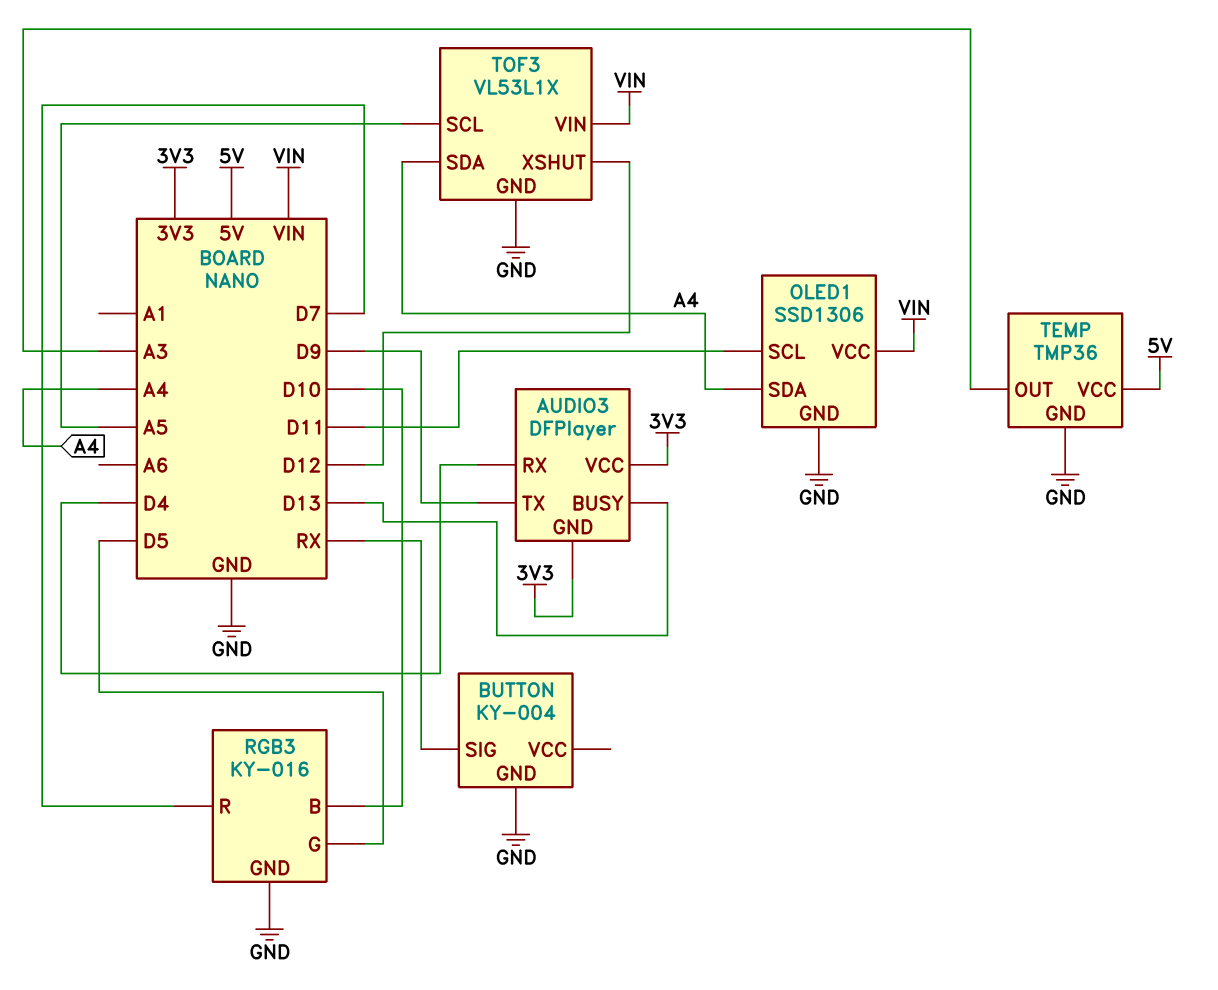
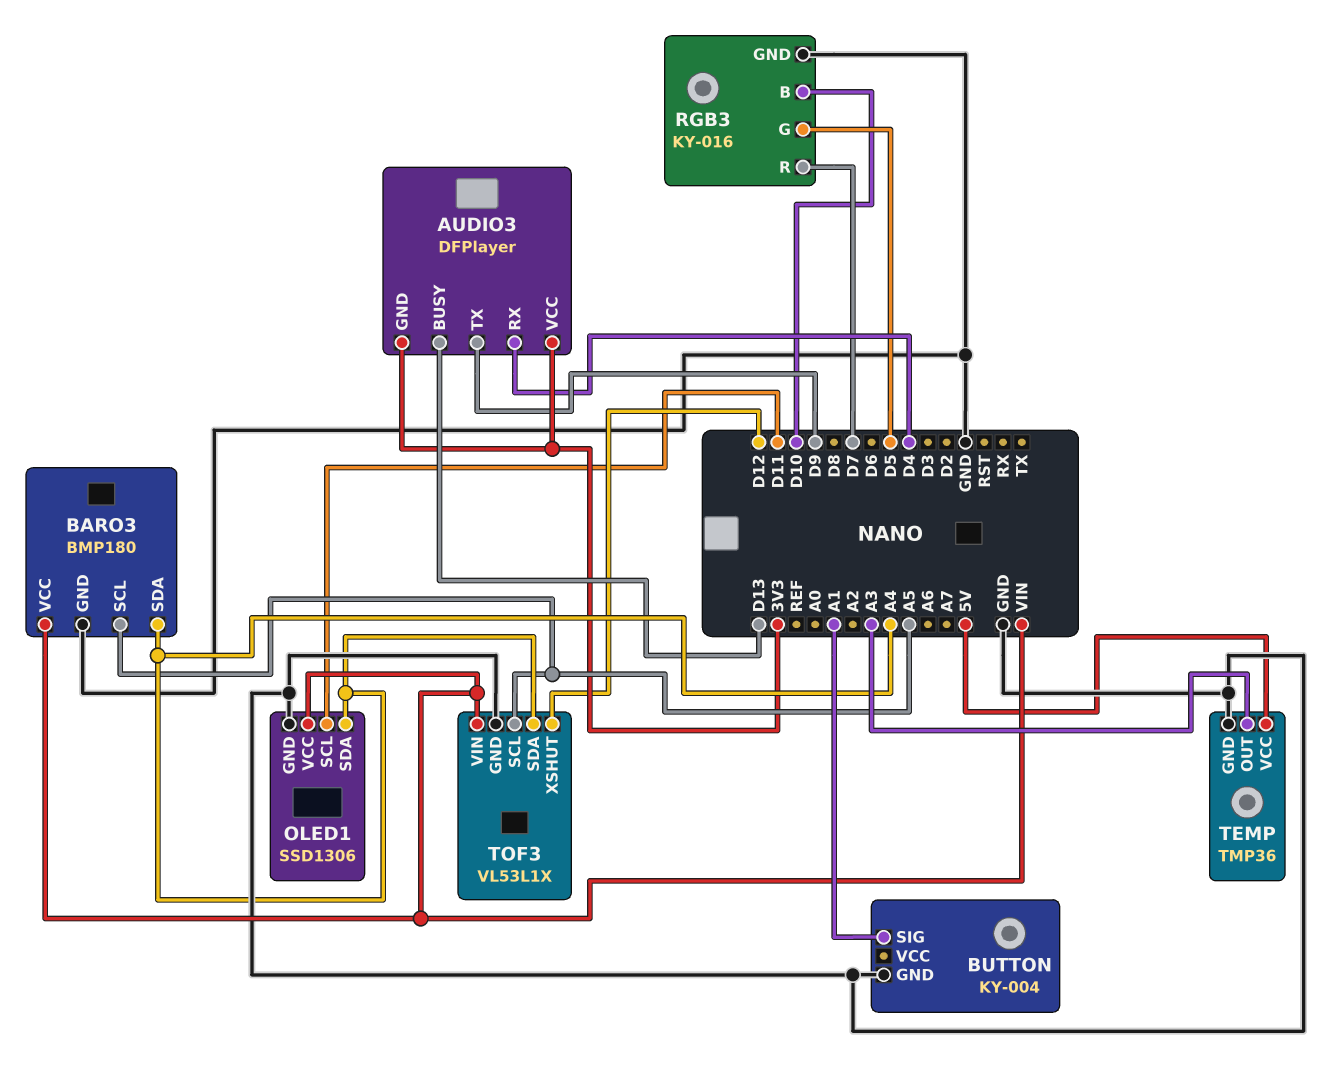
BARO3: none -> BMP180
BARO3 pin GND: none -> GND
BARO3 pin SCL: none -> A5
BARO3 pin SDA: none -> A4
BARO3 pin VCC: none -> VIN
BUTTON pin SIG: RX -> A1

